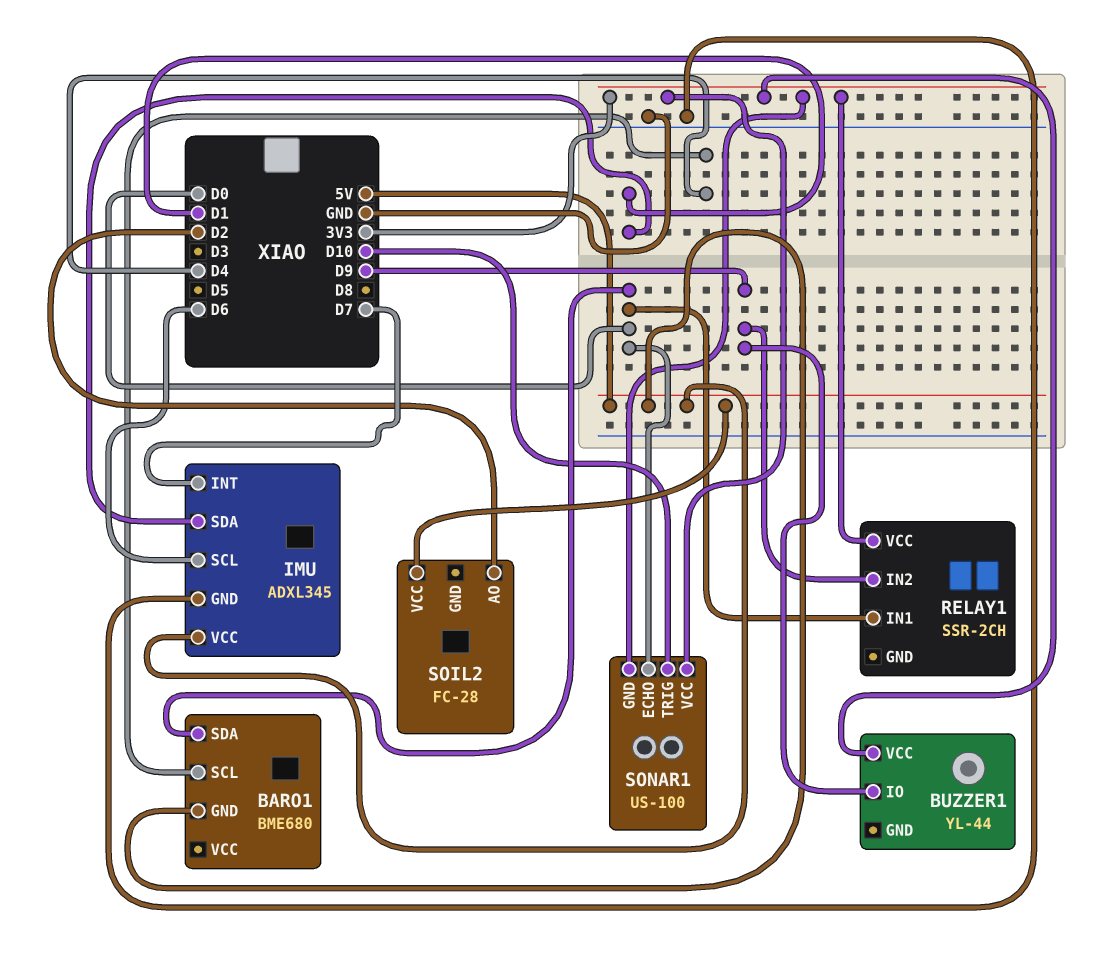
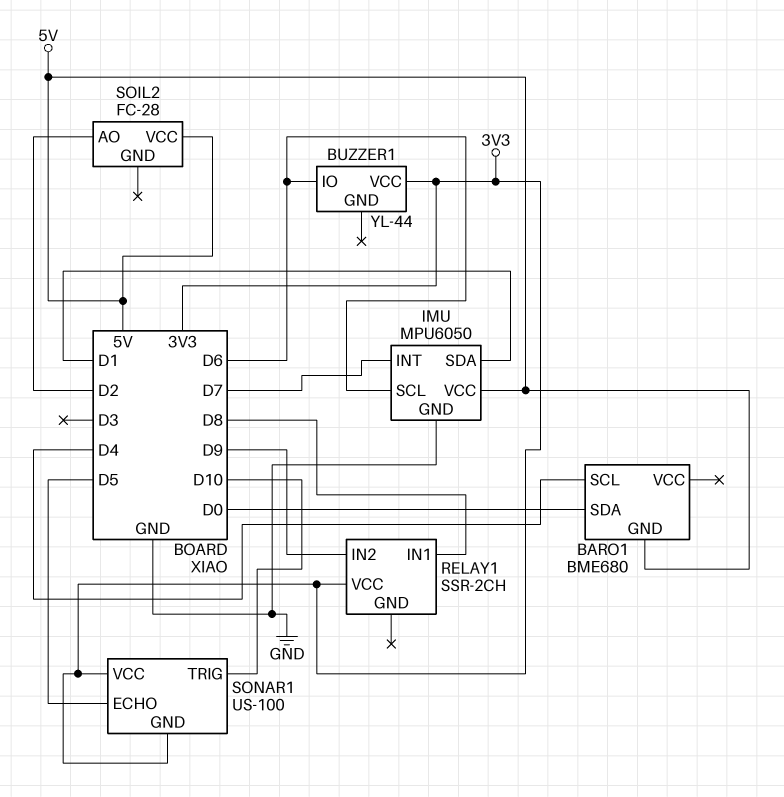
BUZZER1 pin IO: D9 -> D6
IMU: ADXL345 -> MPU6050
RELAY1 pin IN1: D0 -> D8
SONAR1 pin ECHO: D0 -> D5

